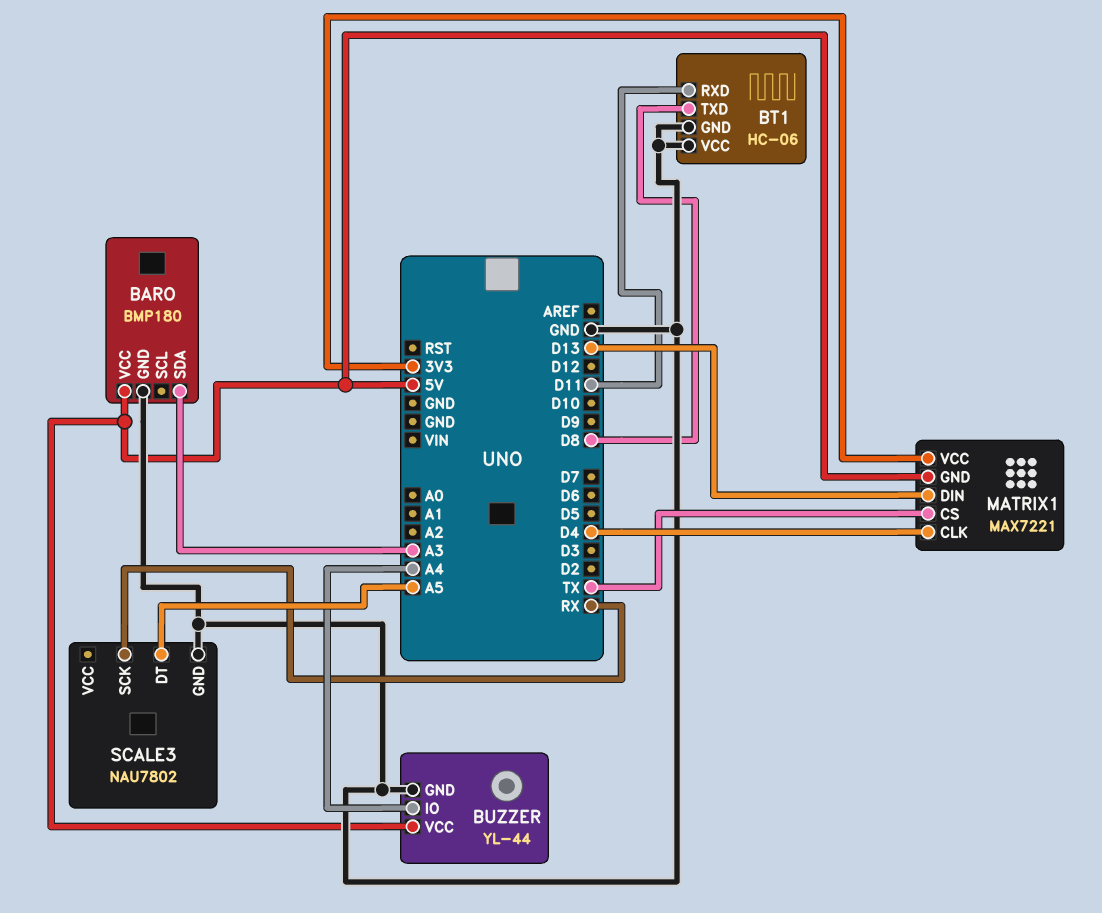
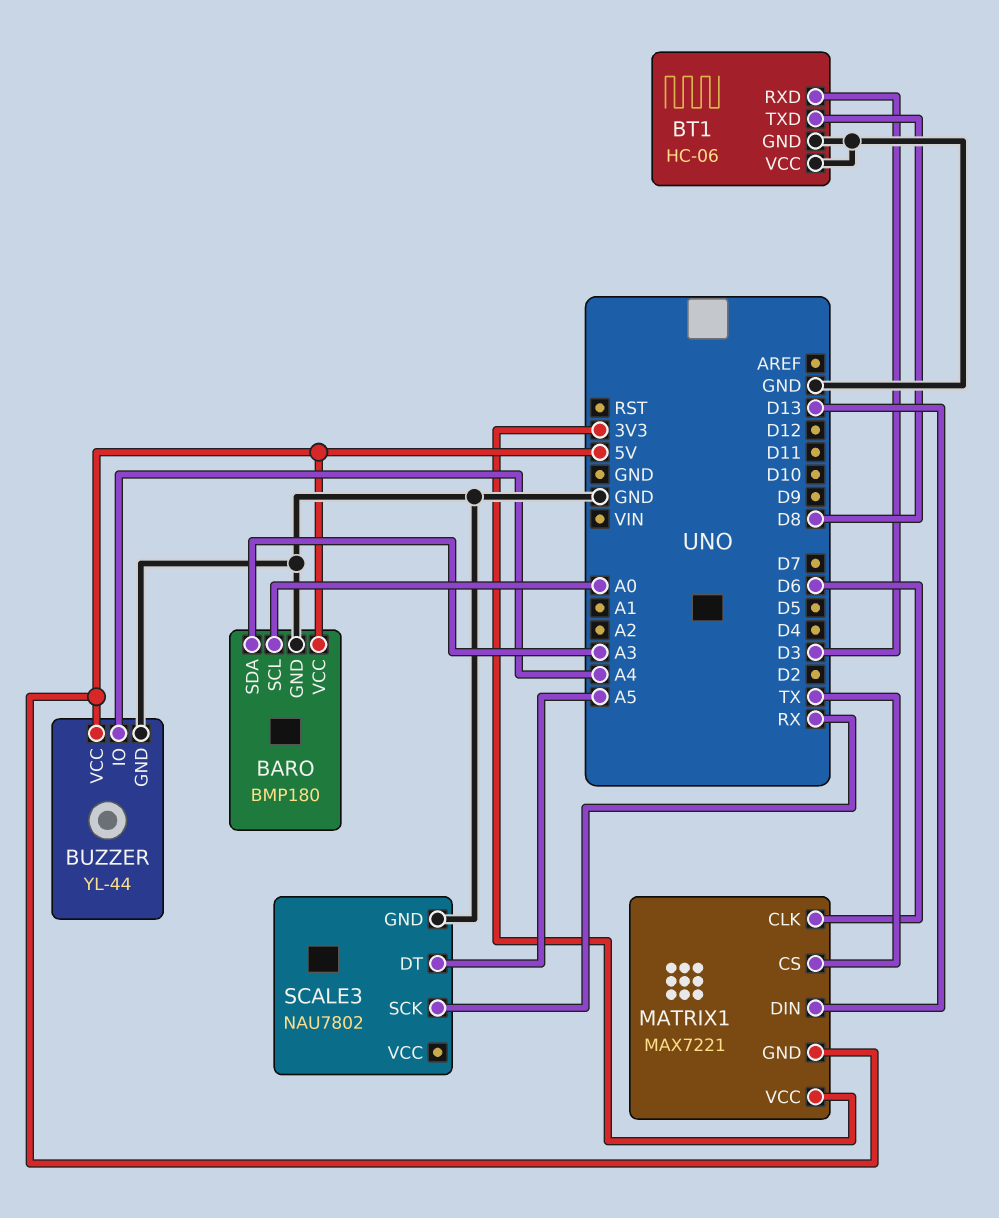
BARO pin SCL: none -> A0
BT1 pin RXD: D11 -> D3
MATRIX1 pin CLK: D4 -> D6

